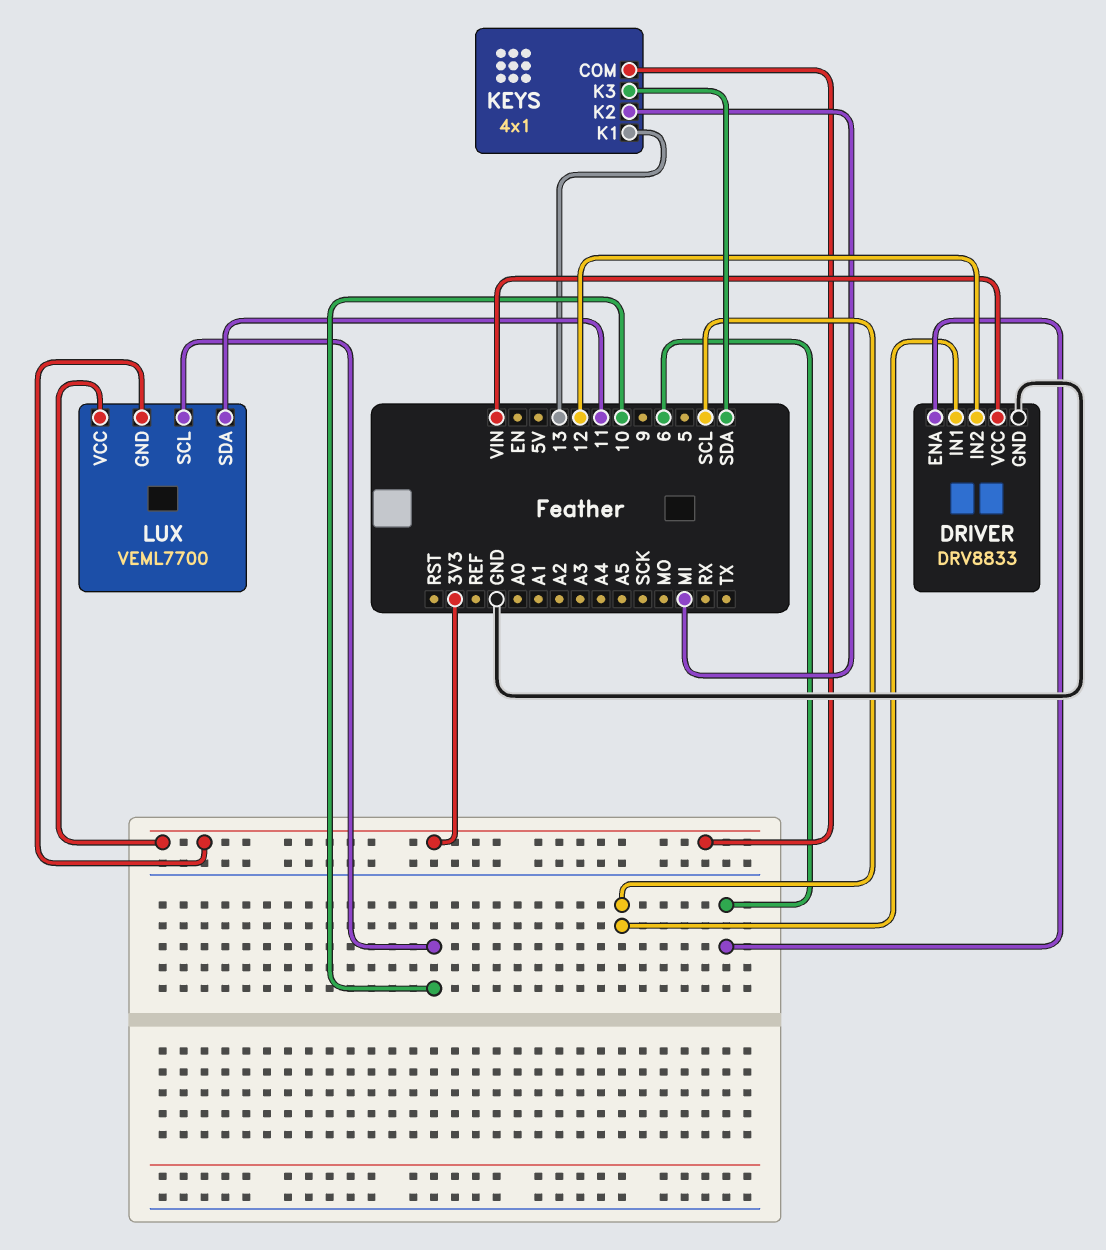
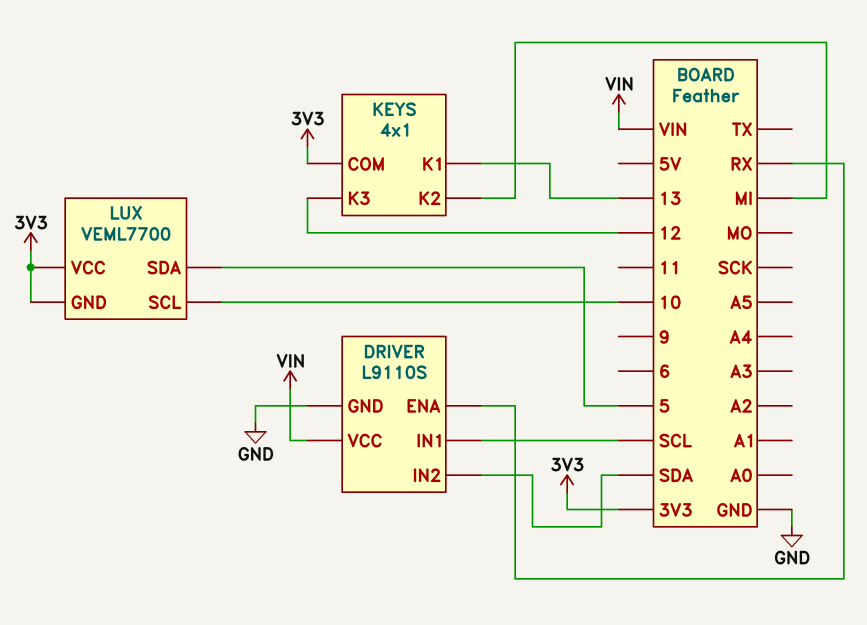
DRIVER: DRV8833 -> L9110S
DRIVER pin ENA: 6 -> RX
DRIVER pin IN2: 12 -> SDA
KEYS pin K3: SDA -> 12
LUX pin SDA: 11 -> 5

